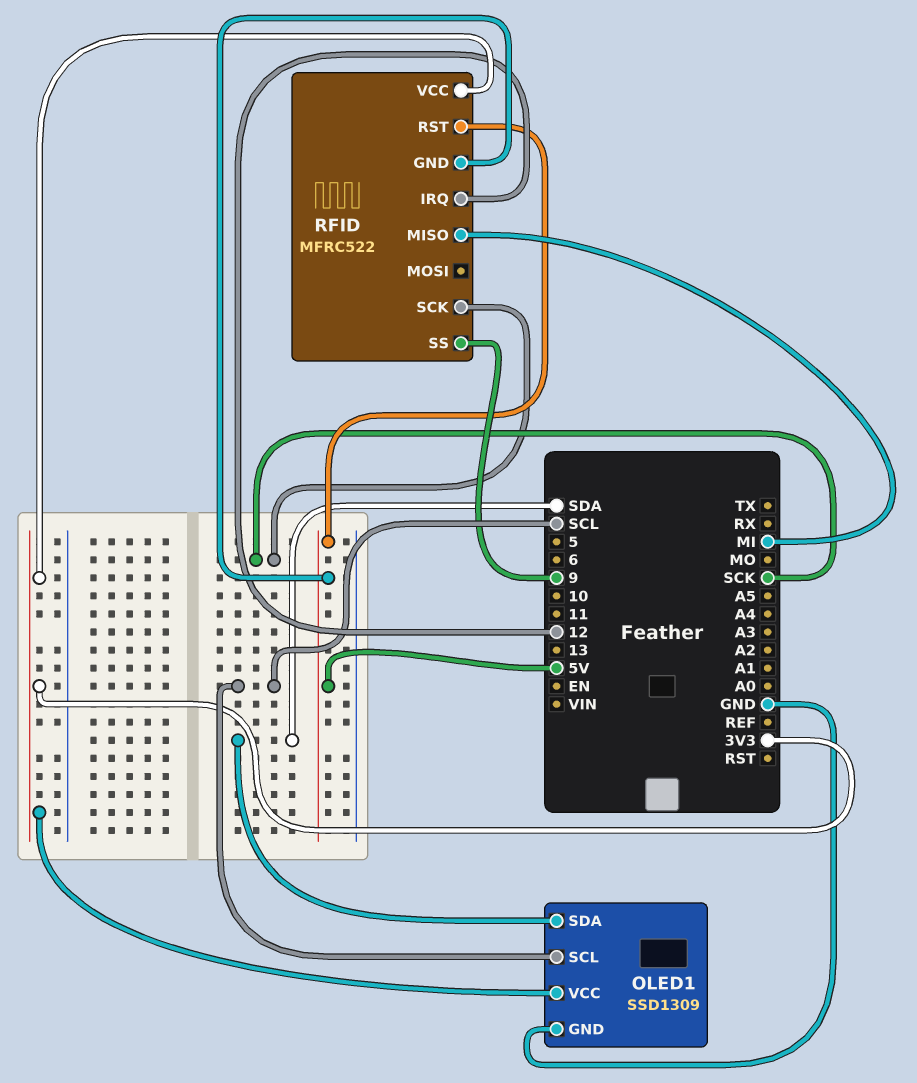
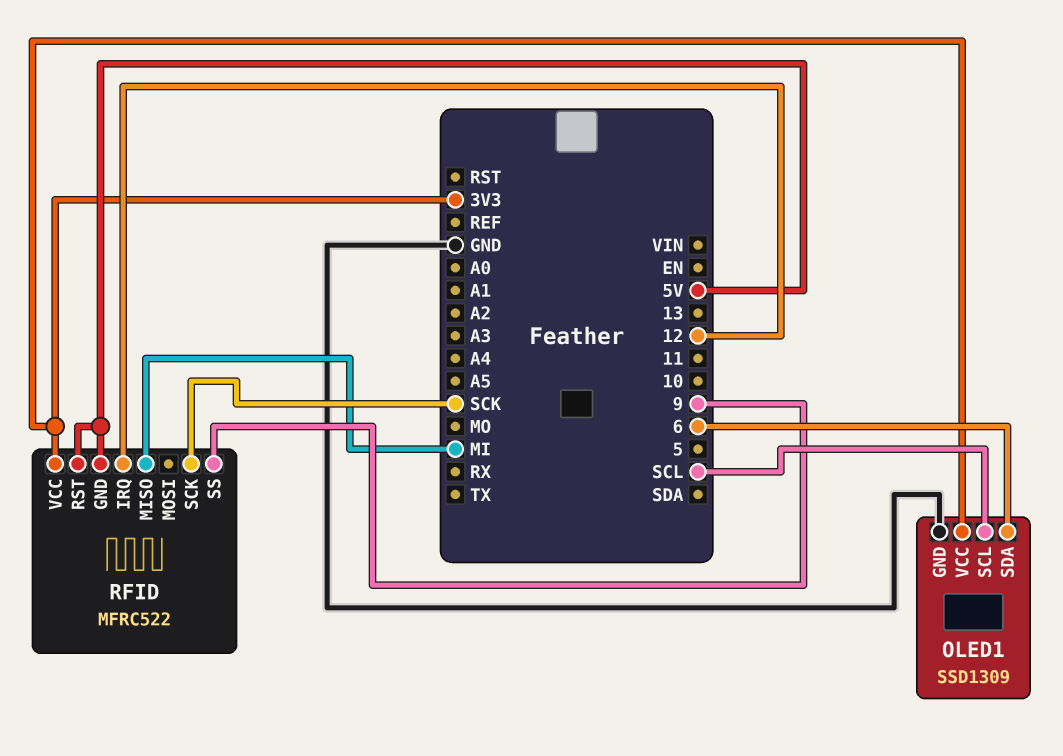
OLED1 pin SDA: SDA -> 6

